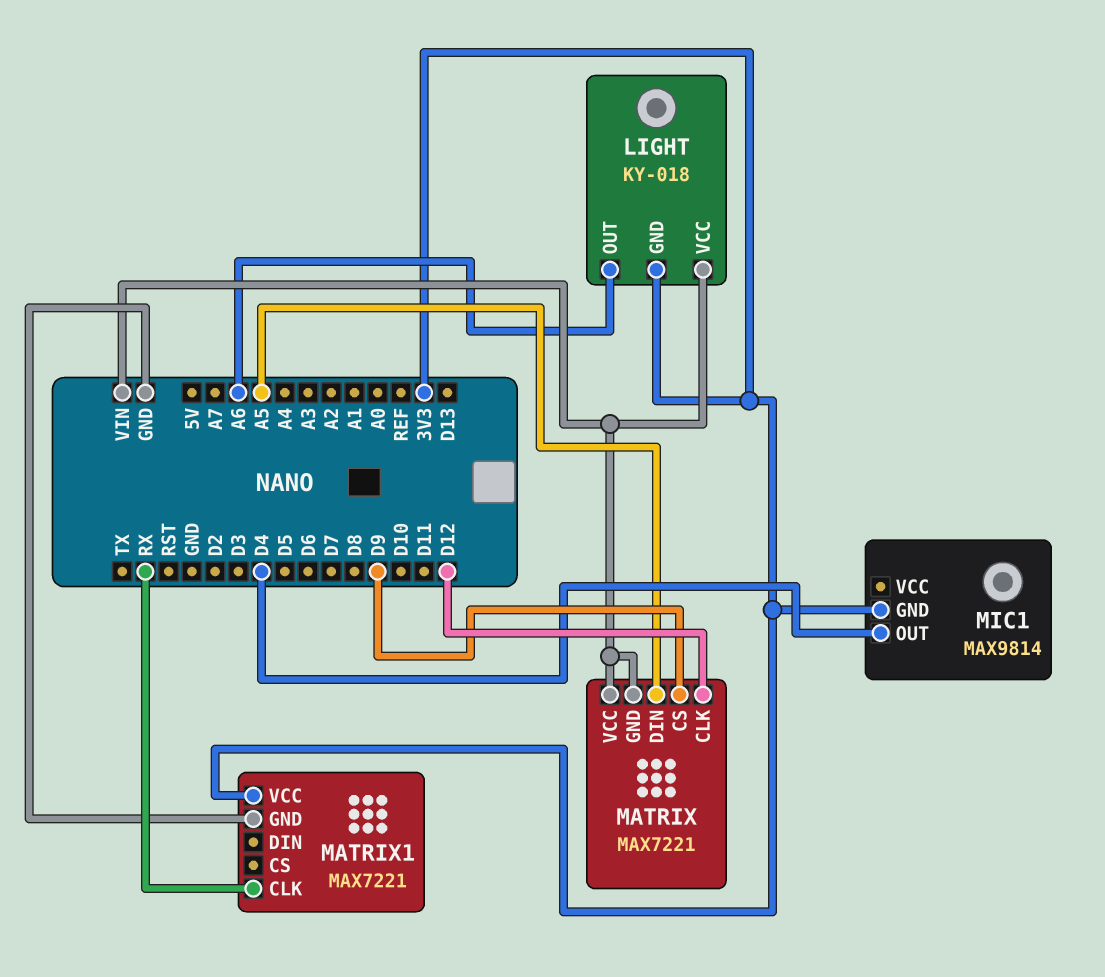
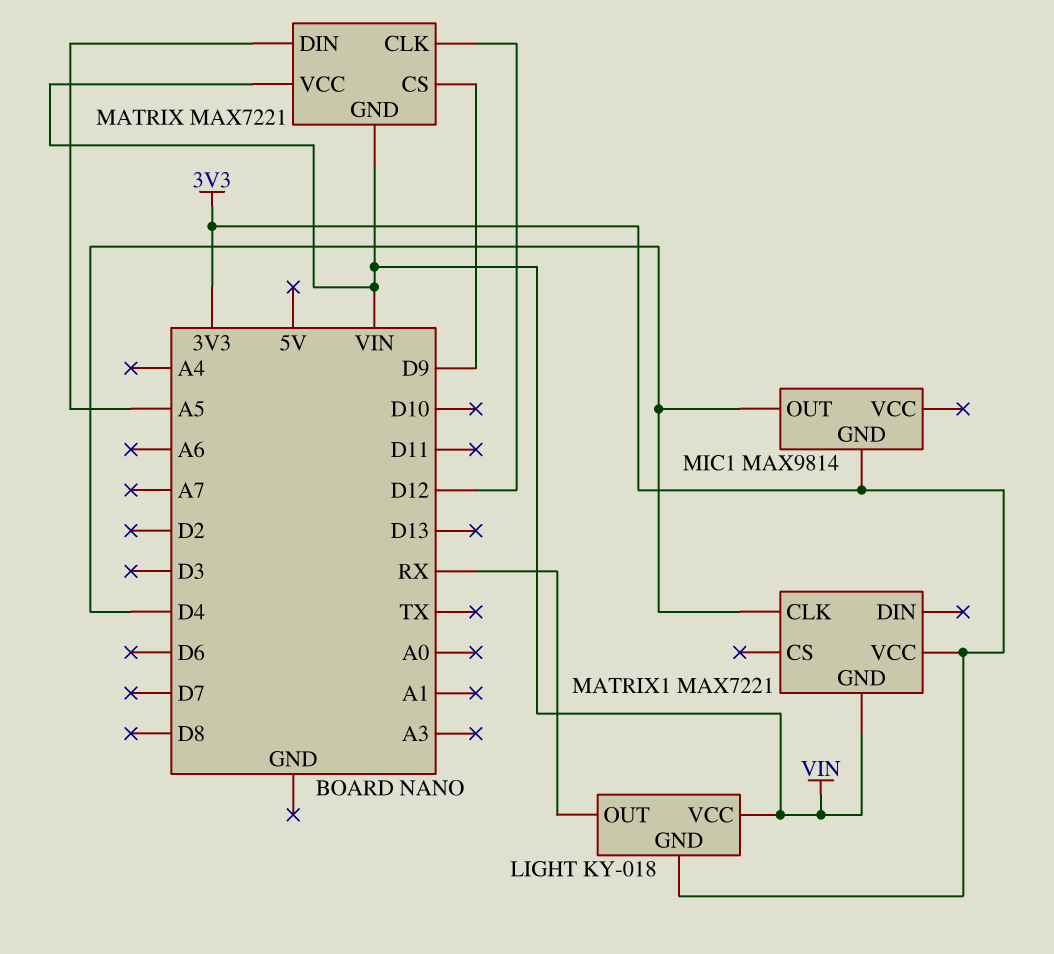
LIGHT pin OUT: A6 -> RX
MATRIX1 pin CLK: RX -> D4
MATRIX1 pin GND: GND -> VIN

